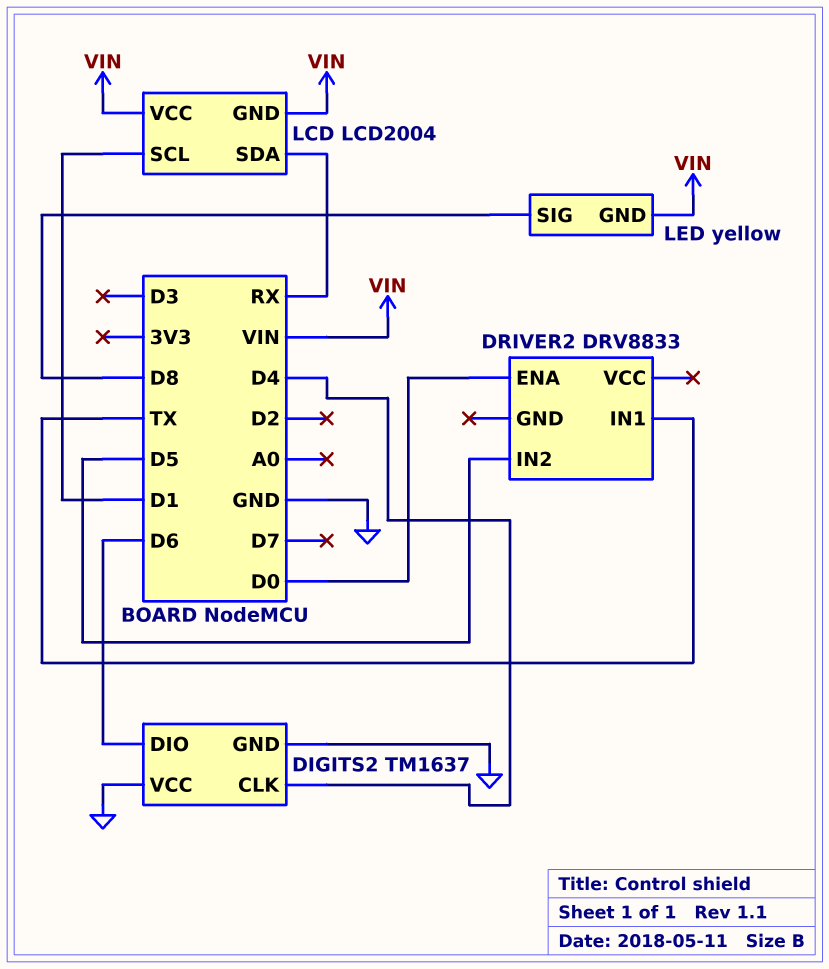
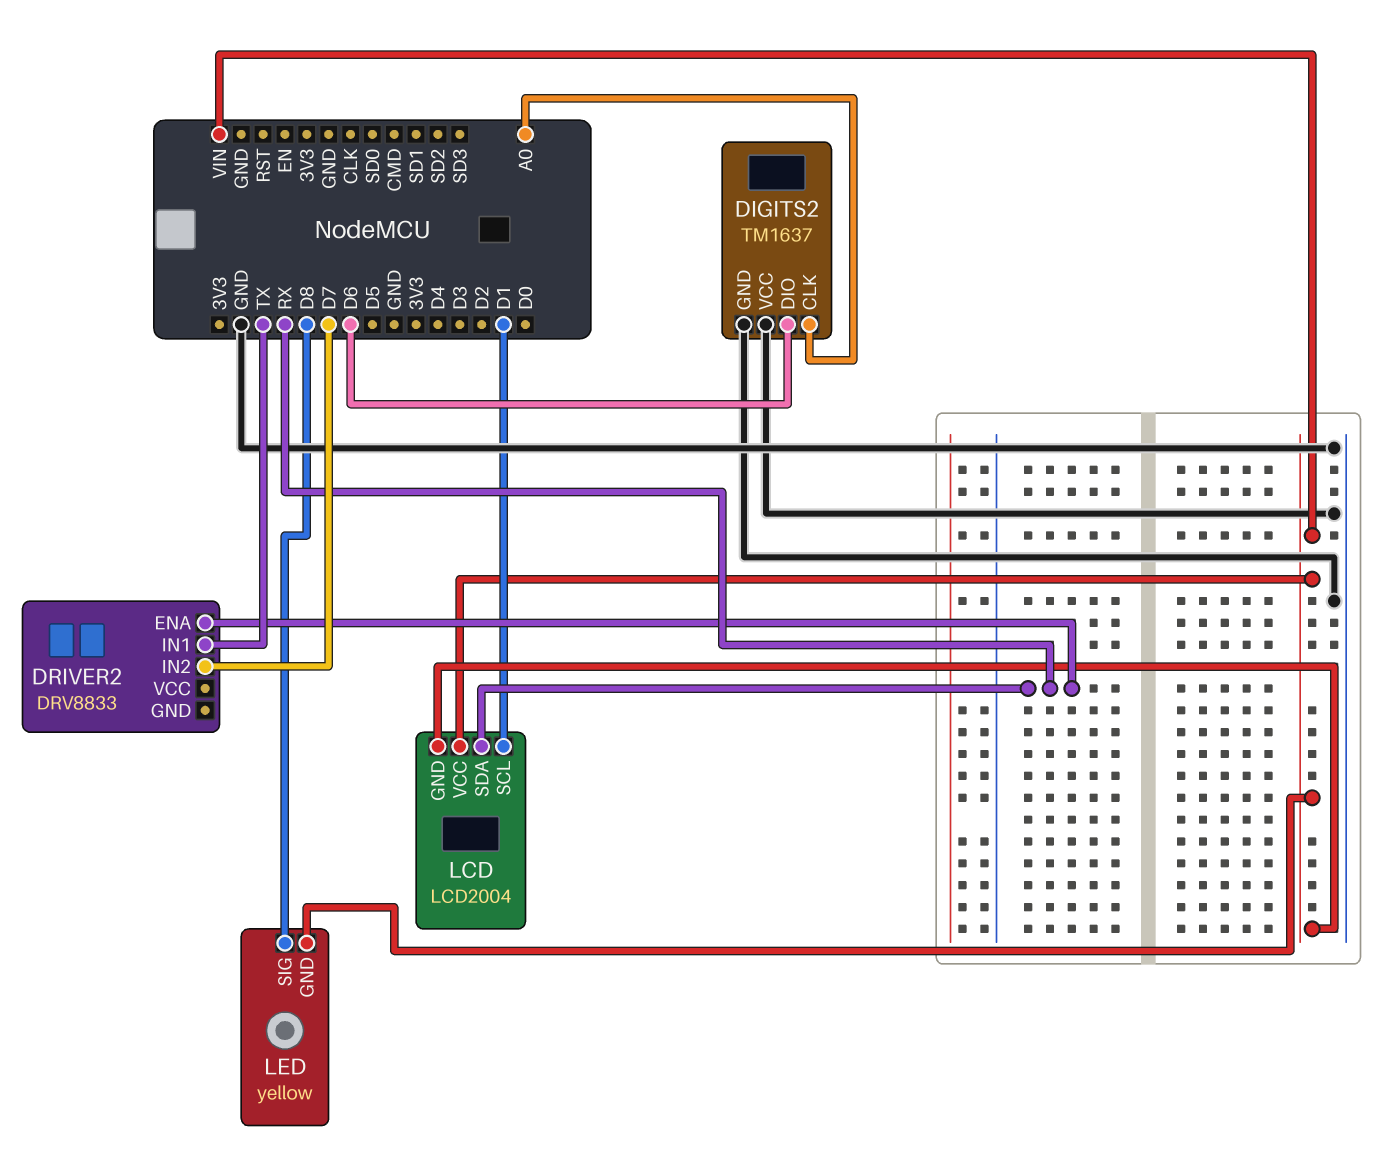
DIGITS2 pin CLK: D4 -> A0
DRIVER2 pin ENA: D0 -> RX
DRIVER2 pin IN2: D5 -> D7

